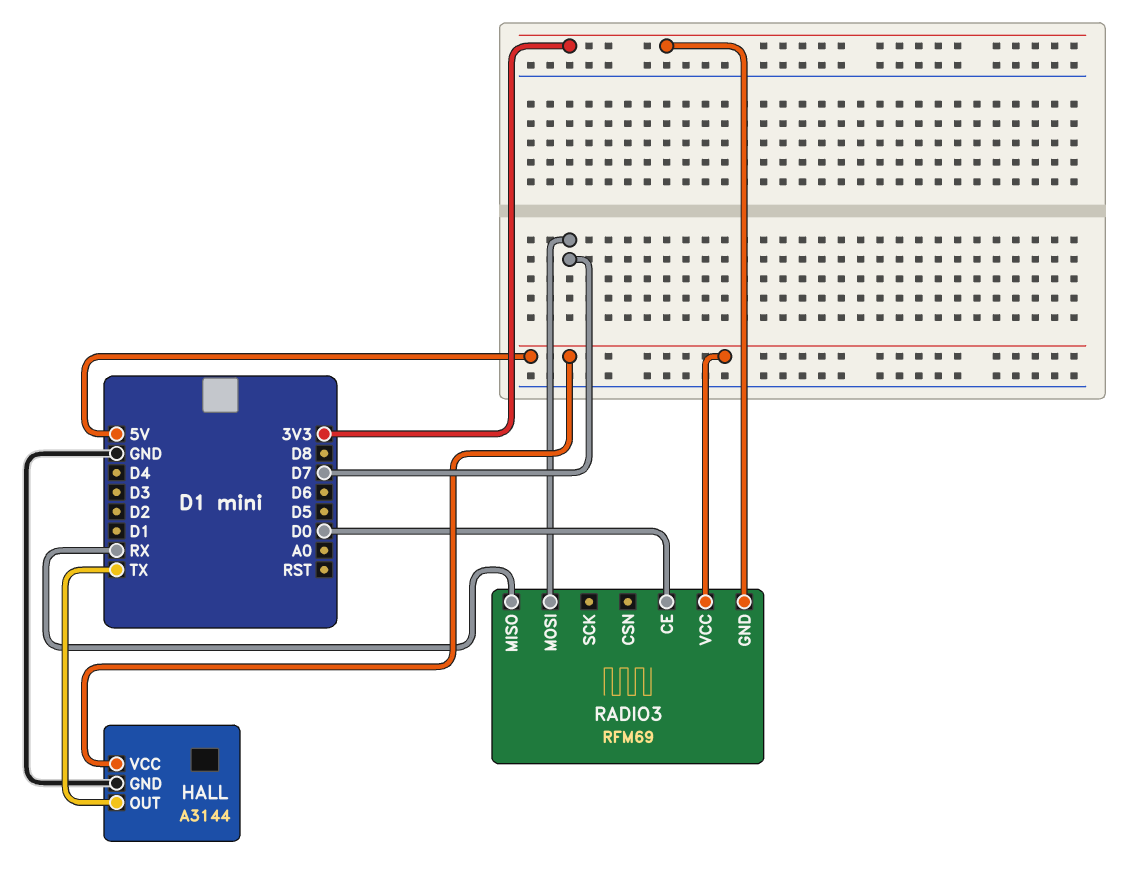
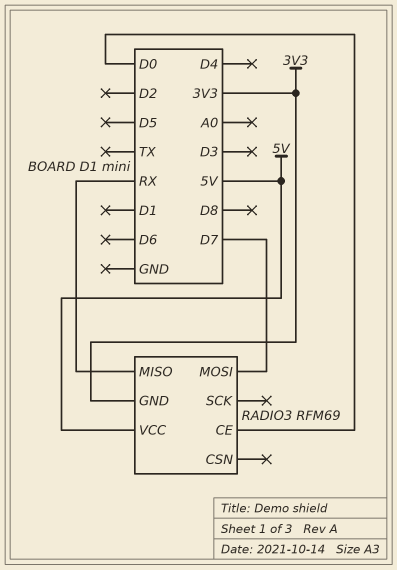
HALL: A3144 -> none
HALL pin GND: GND -> none
HALL pin OUT: TX -> none
HALL pin VCC: 5V -> none

